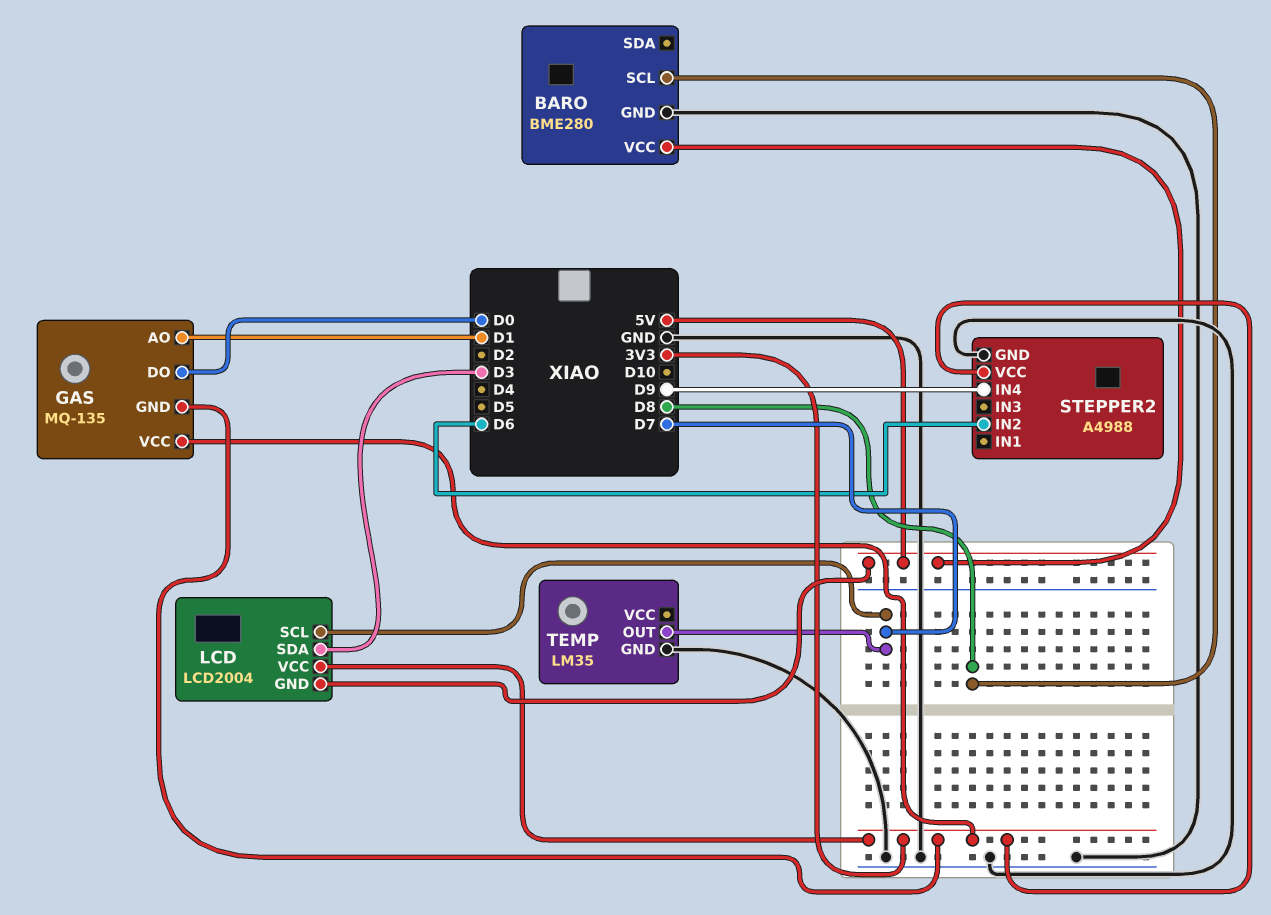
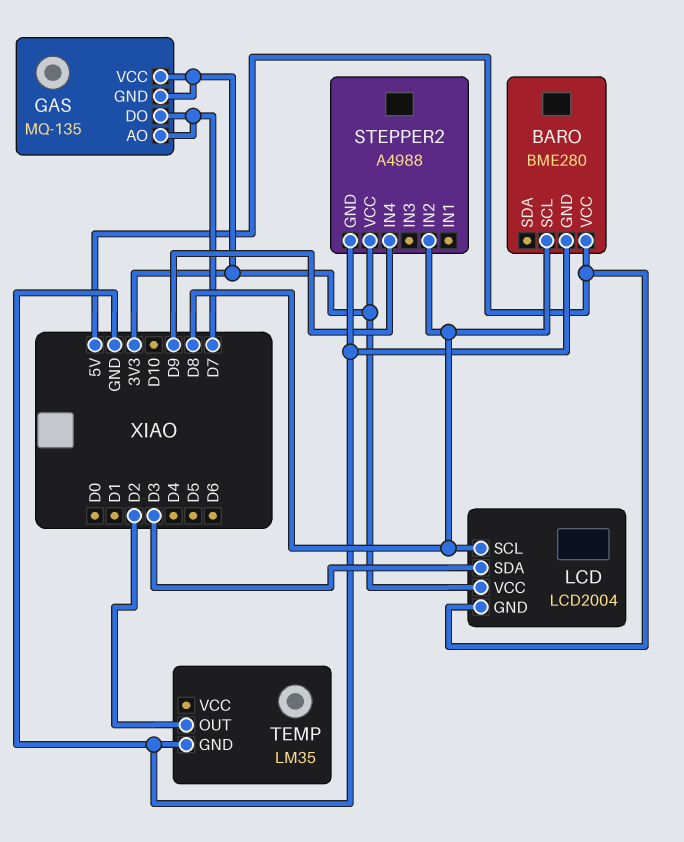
GAS pin AO: D1 -> D7
GAS pin DO: D0 -> D7
LCD pin SCL: D7 -> D8
STEPPER2 pin IN2: D6 -> D8
TEMP pin OUT: D7 -> D2

